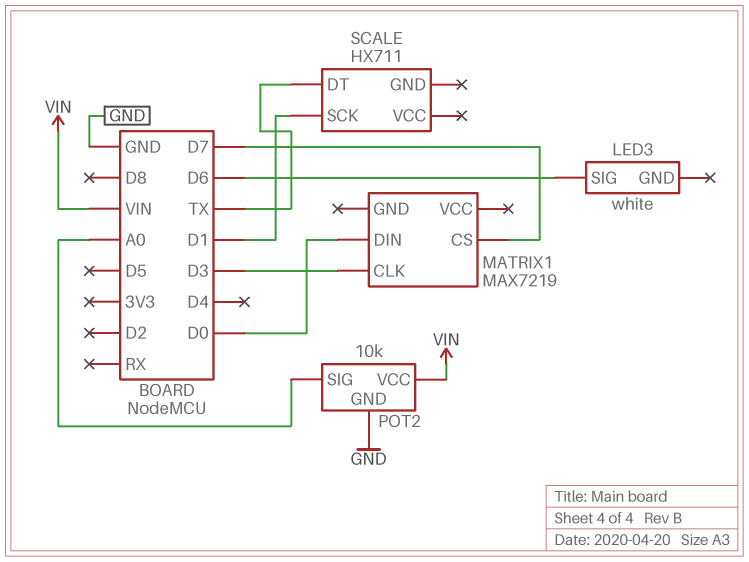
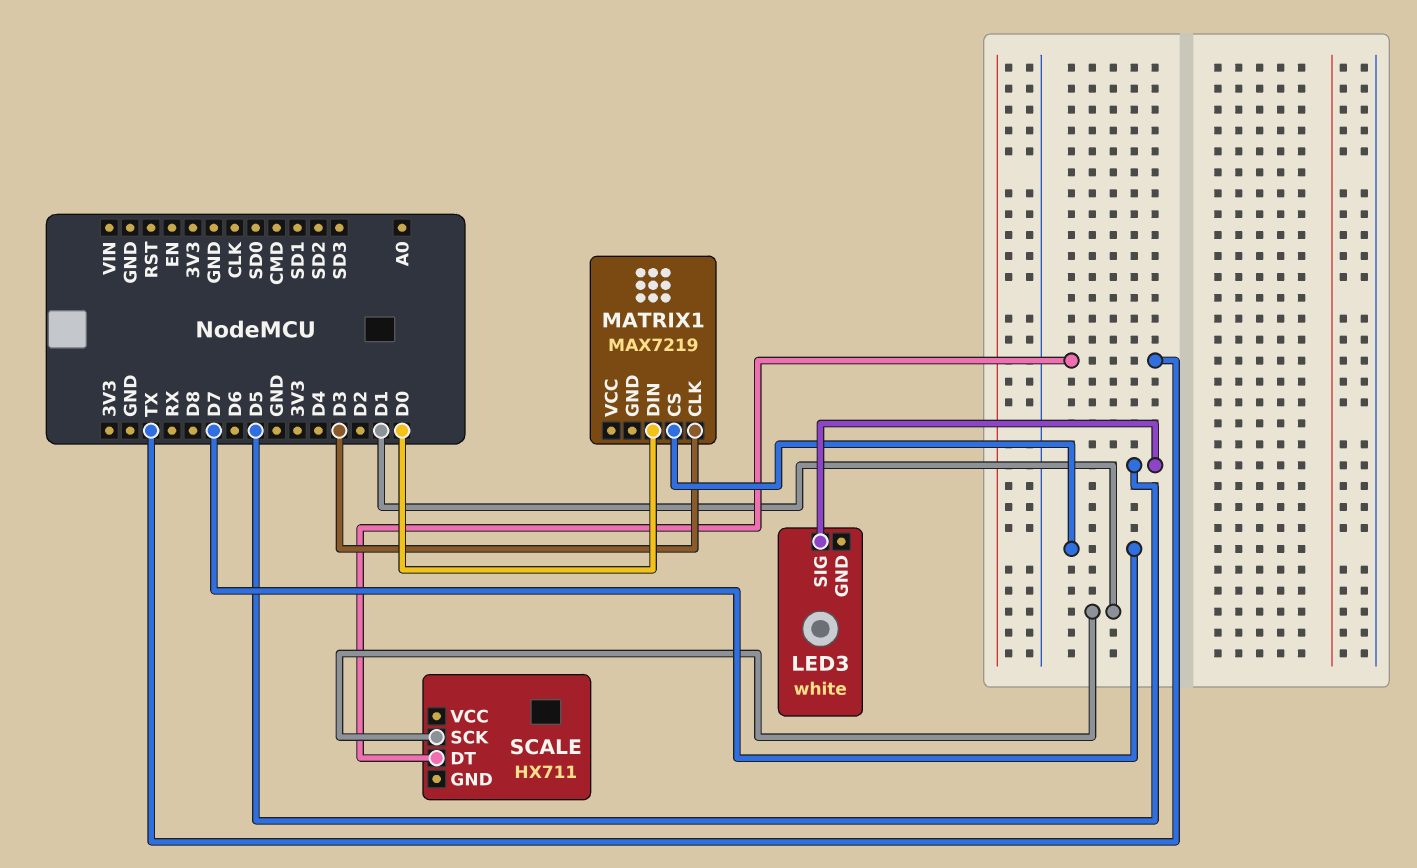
LED3 pin SIG: D6 -> D5
POT2: 10k -> none
POT2 pin GND: GND -> none
POT2 pin SIG: A0 -> none
POT2 pin VCC: VIN -> none

